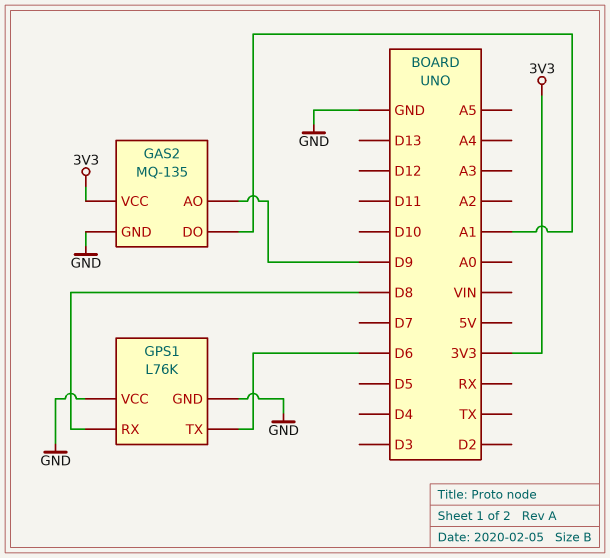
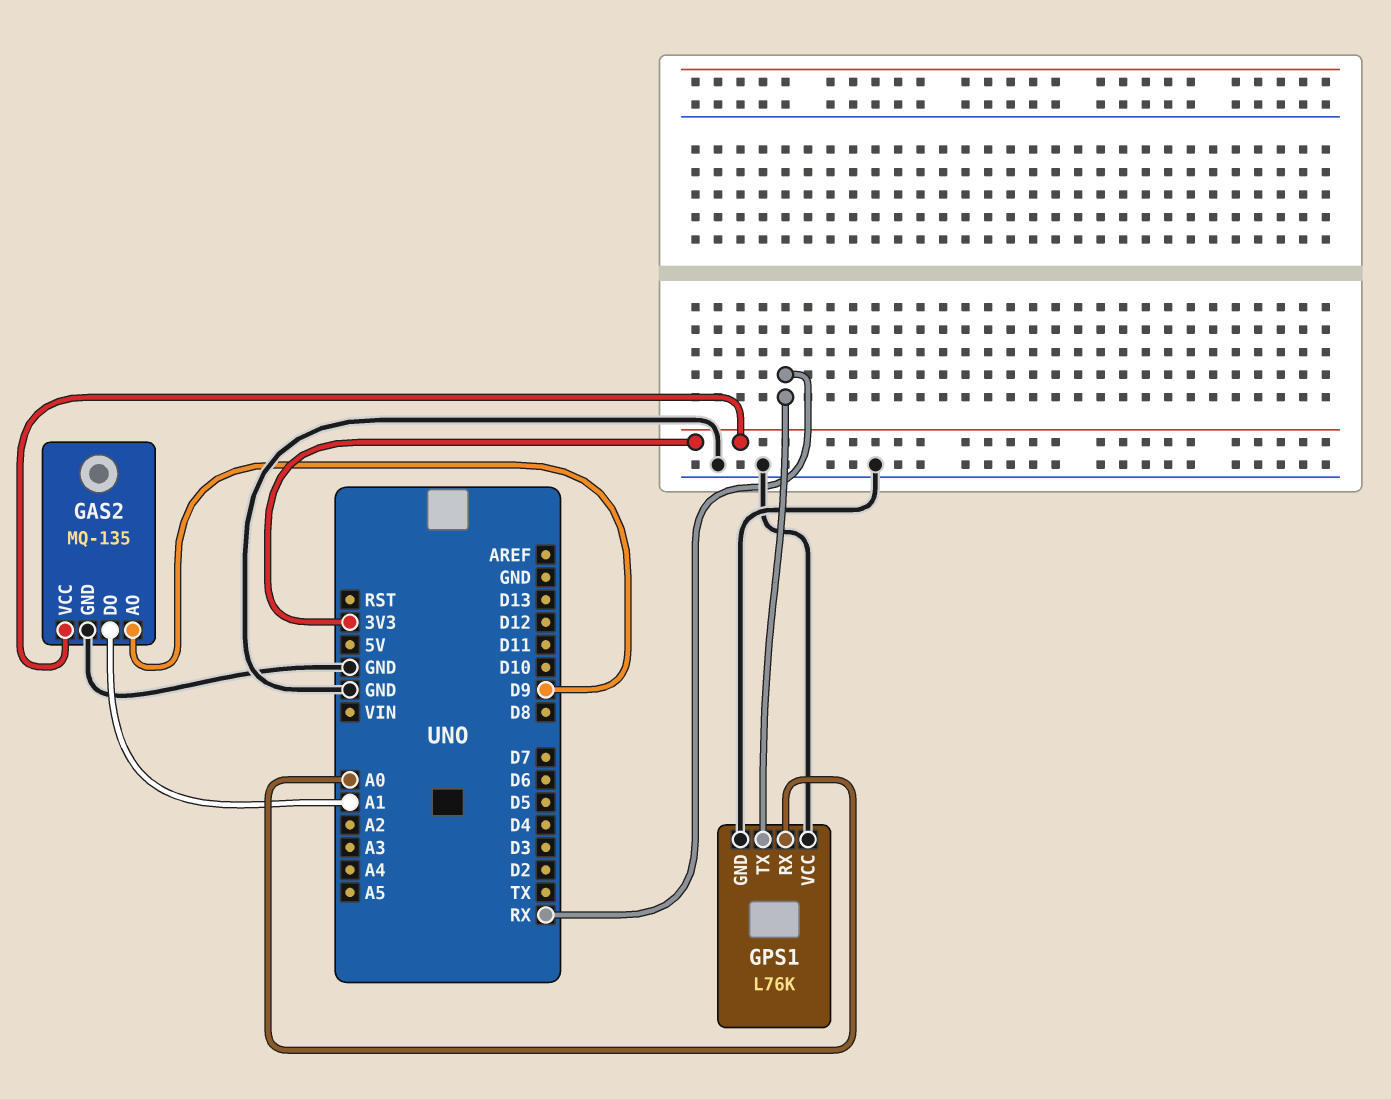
GPS1 pin RX: D8 -> A0
GPS1 pin TX: D6 -> RX

